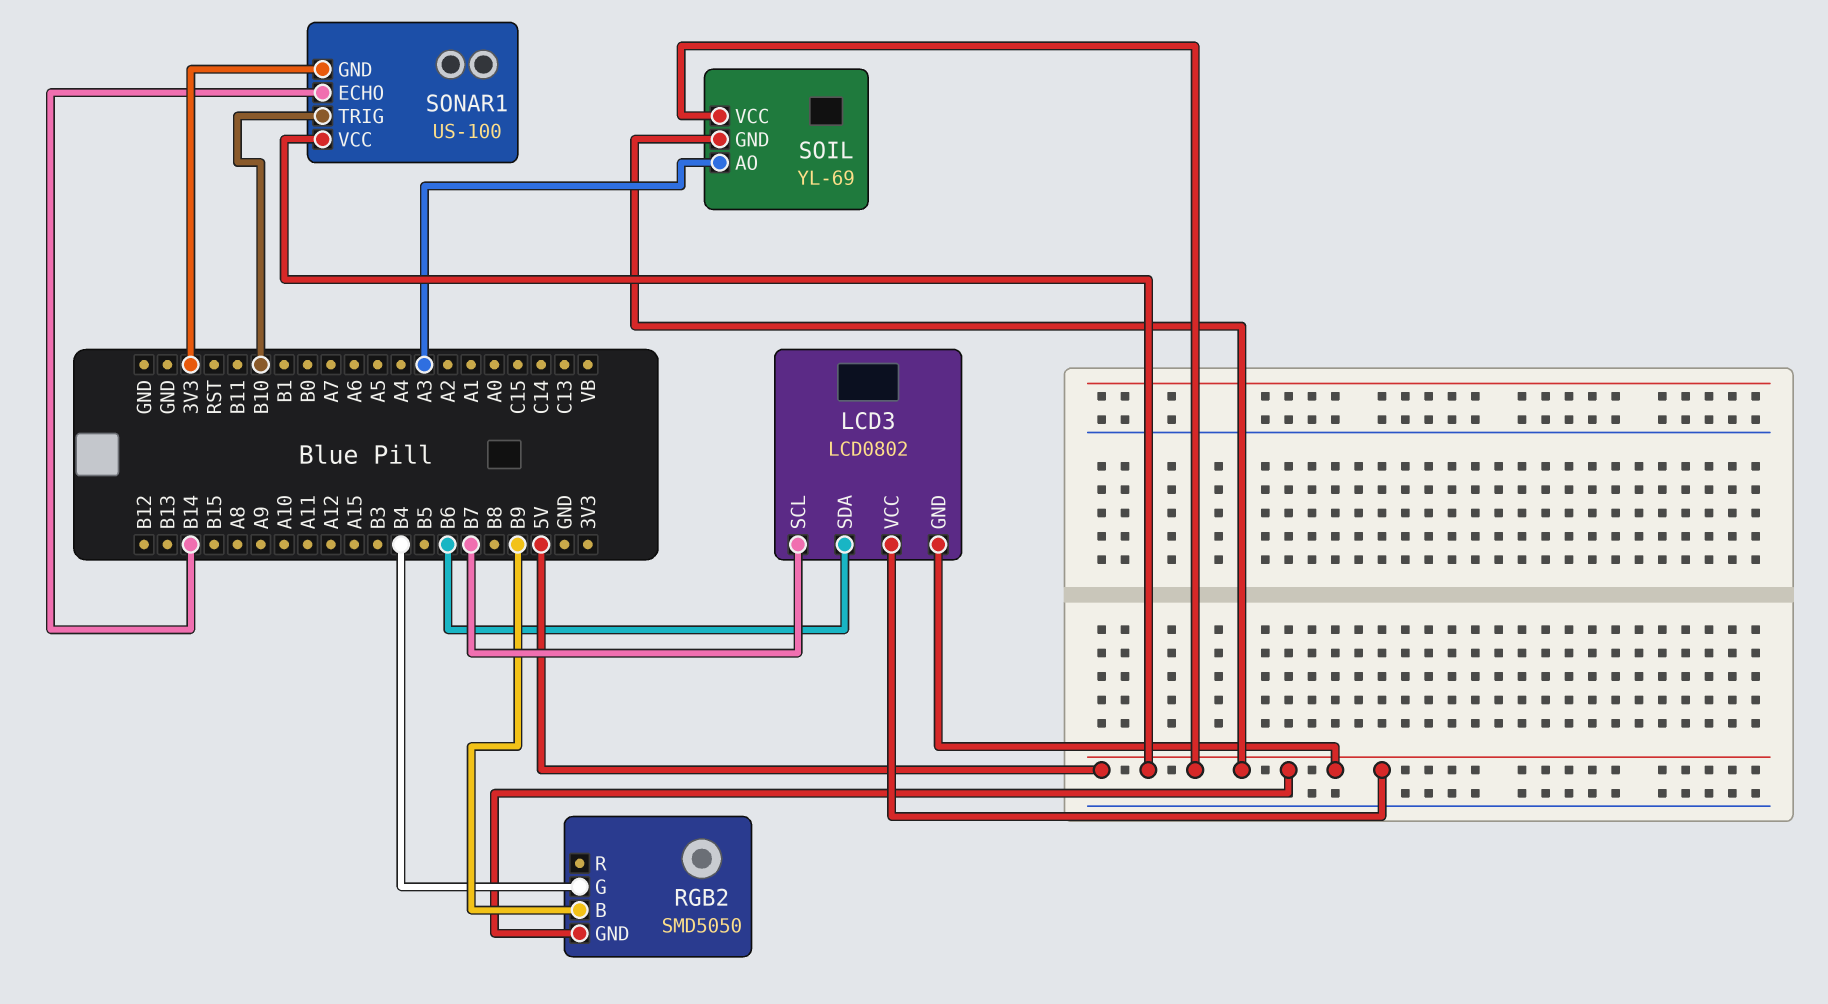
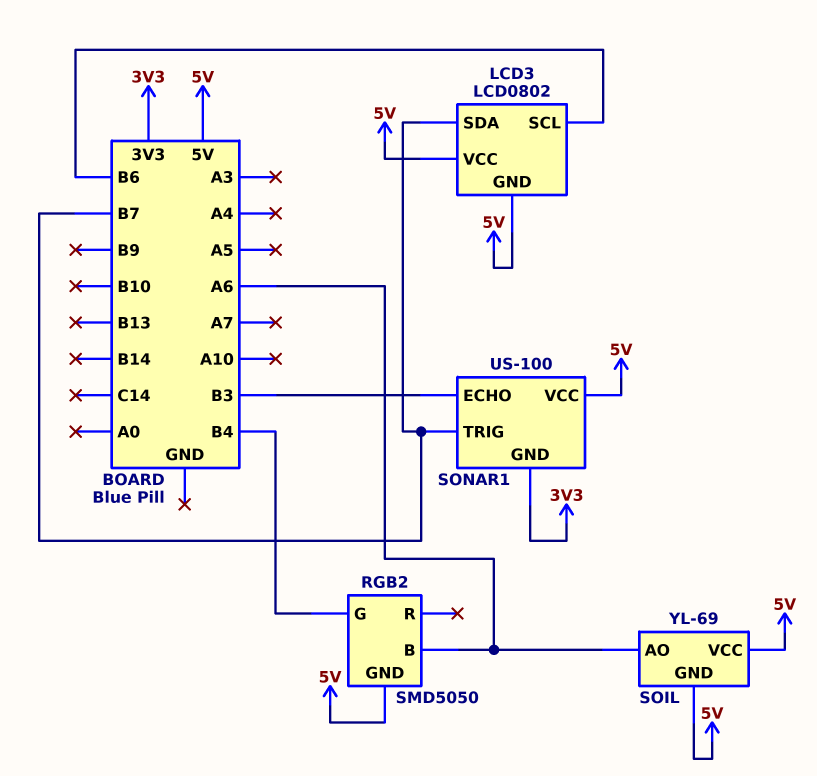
LCD3 pin SCL: B7 -> B6
LCD3 pin SDA: B6 -> B7
RGB2 pin B: B9 -> A6
SOIL pin AO: A3 -> A6
SONAR1 pin ECHO: B14 -> B3
SONAR1 pin TRIG: B10 -> B7

